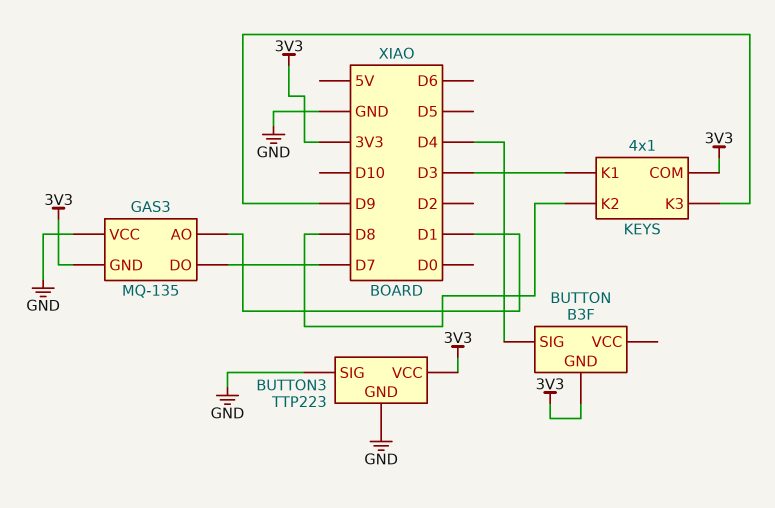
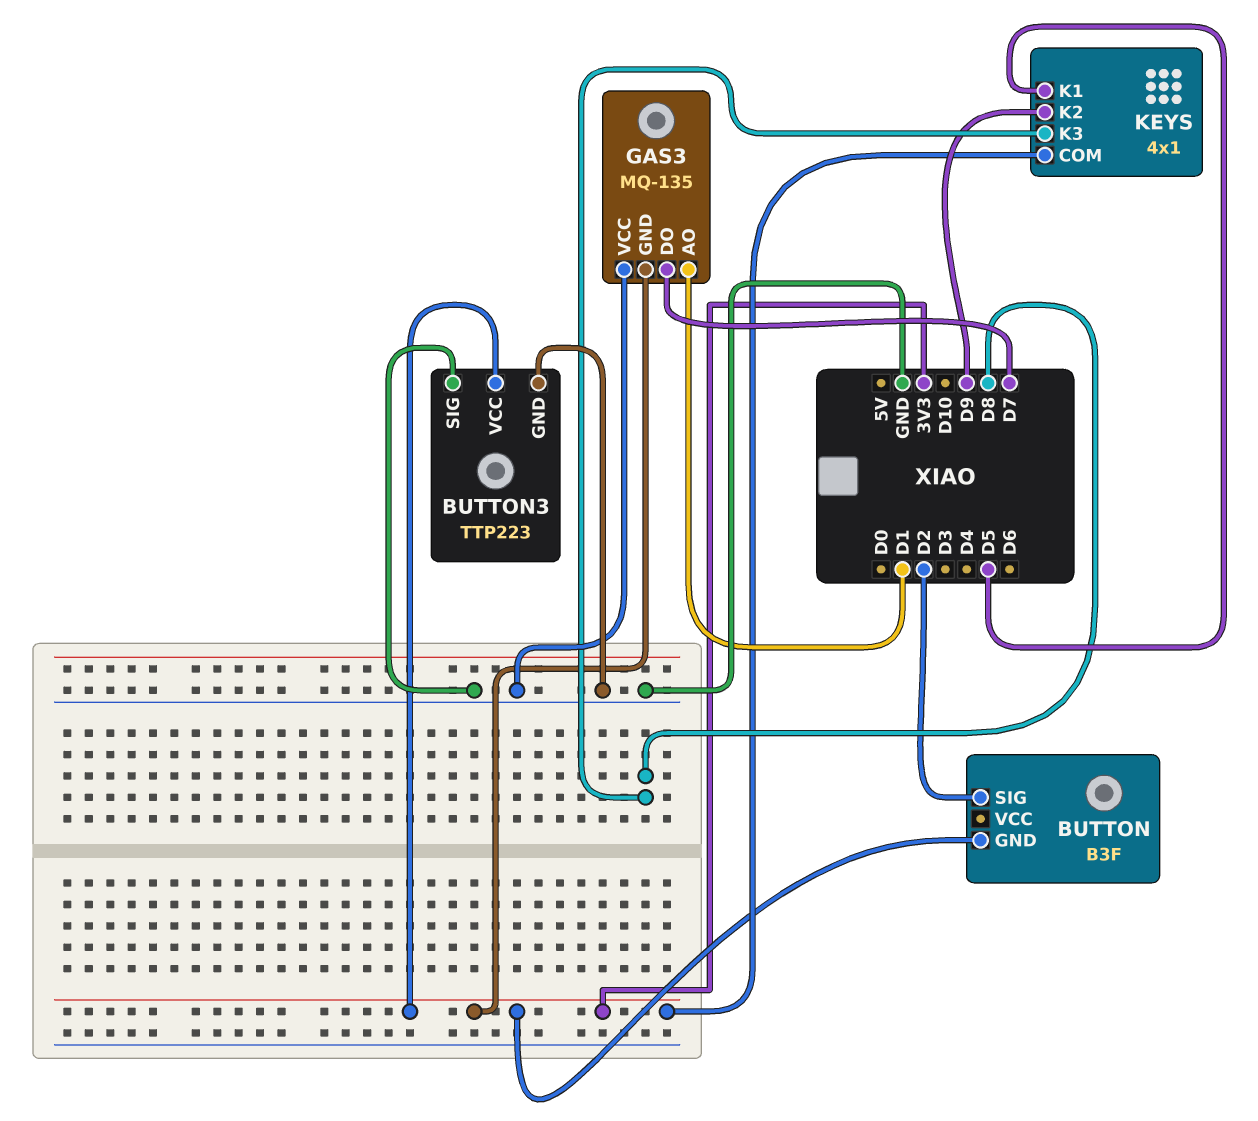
BUTTON pin SIG: D4 -> D2
KEYS pin K1: D3 -> D5
KEYS pin K2: D8 -> D9
KEYS pin K3: D9 -> D8

